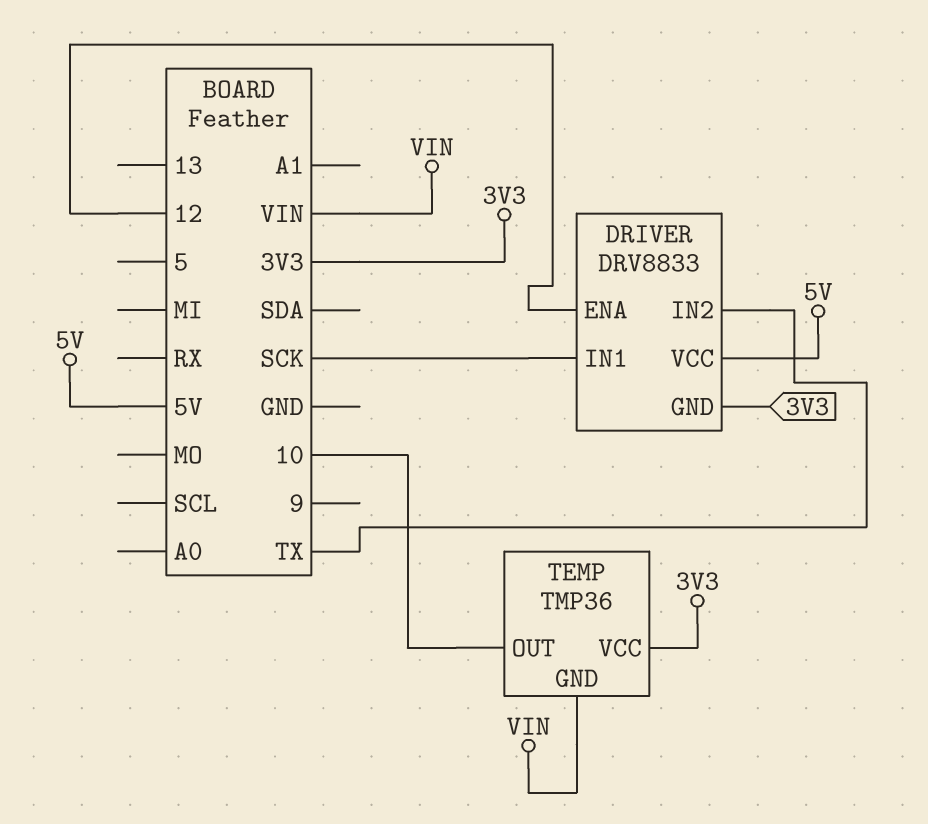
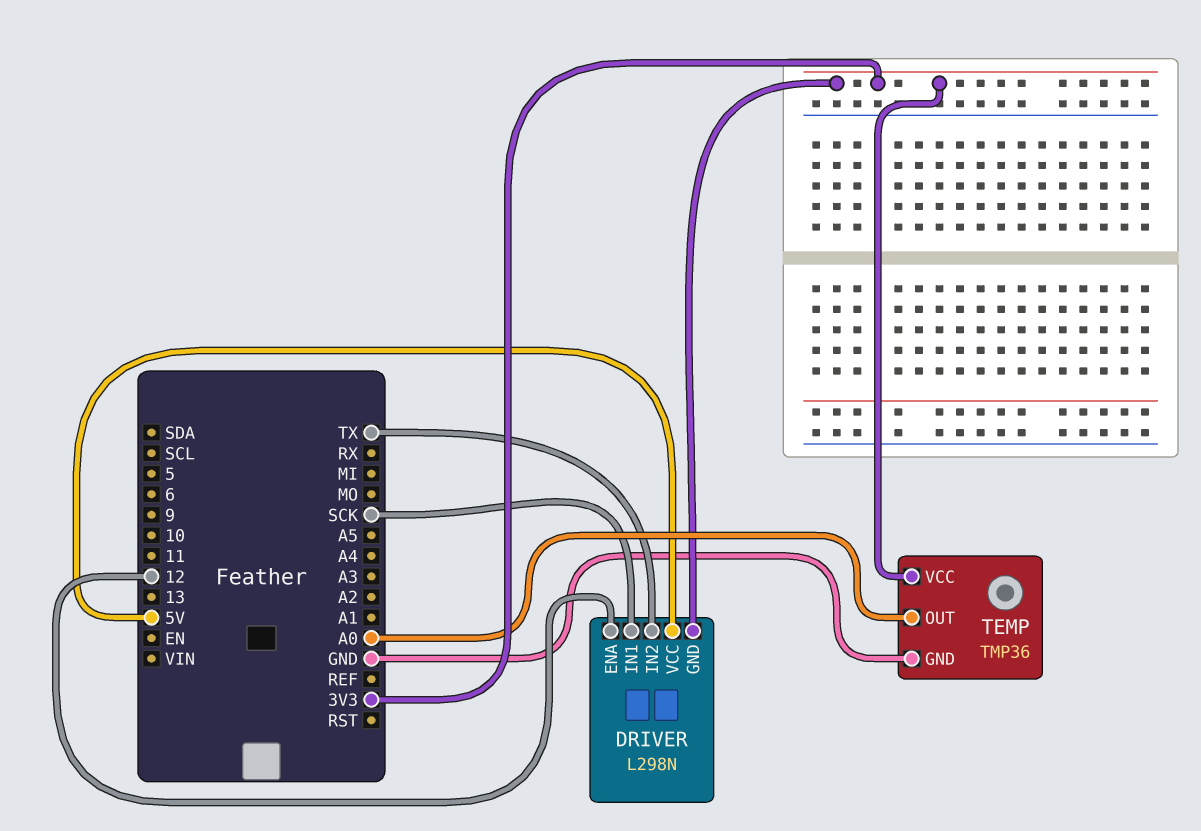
DRIVER: DRV8833 -> L298N
TEMP pin GND: VIN -> GND
TEMP pin OUT: 10 -> A0

